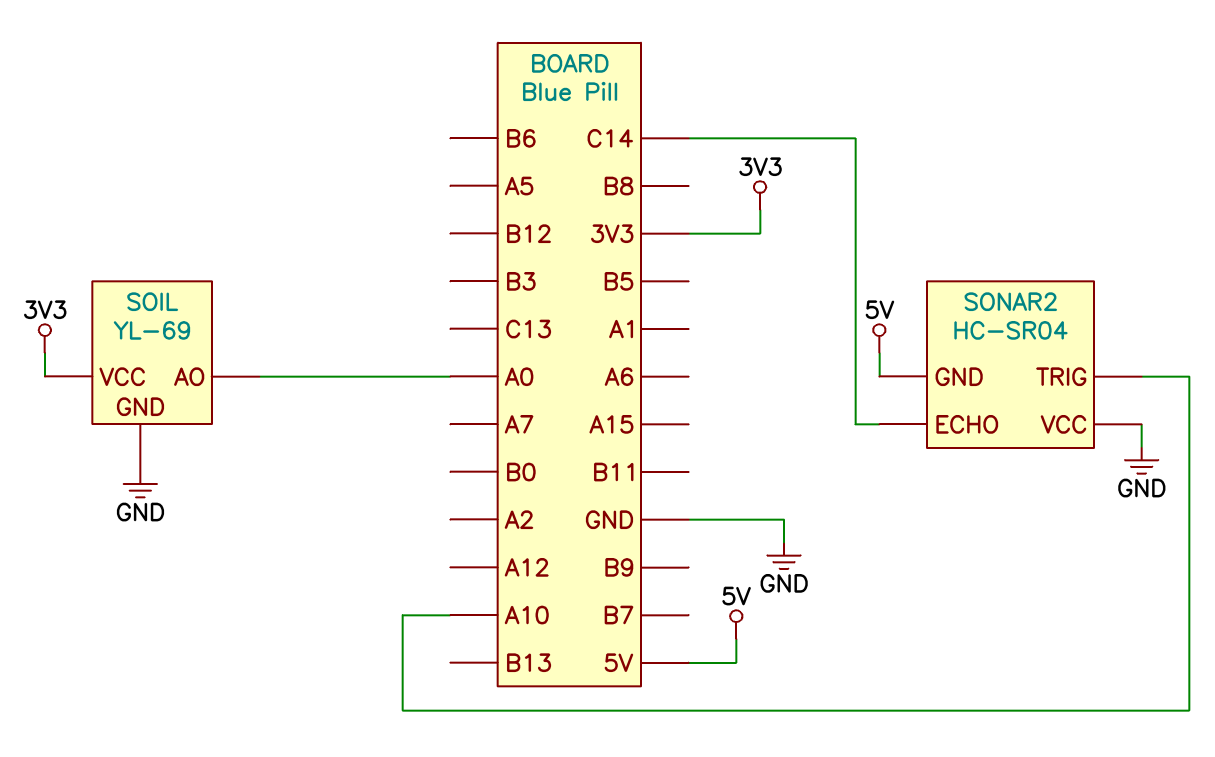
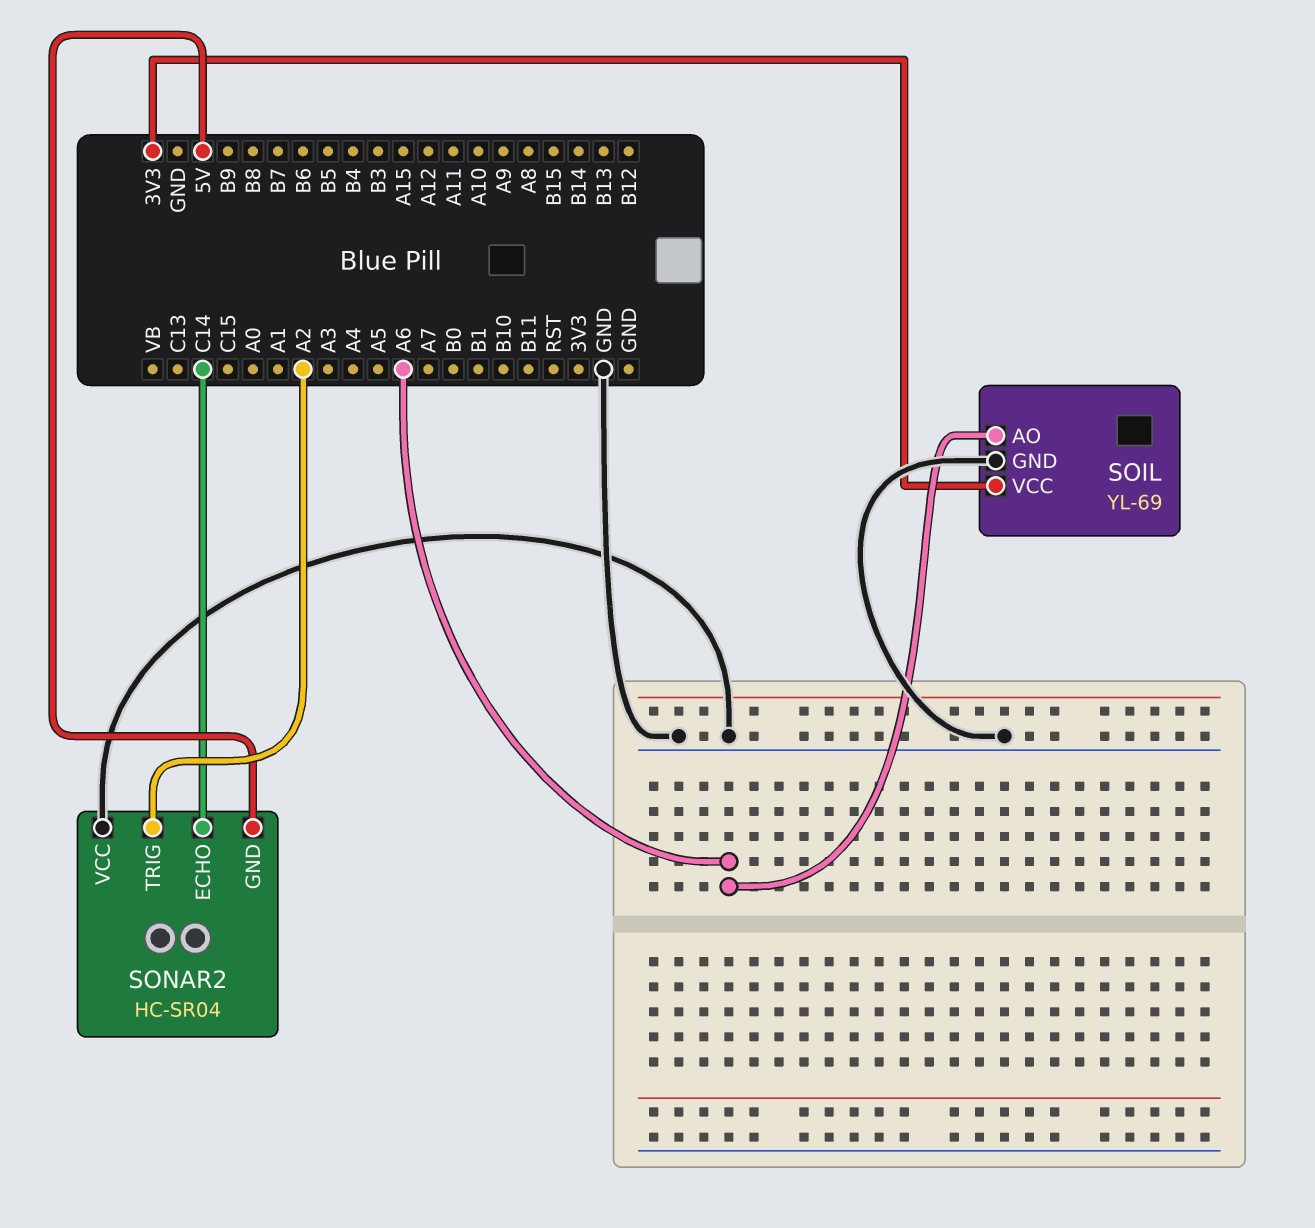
SOIL pin AO: A0 -> A6
SONAR2 pin TRIG: A10 -> A2

